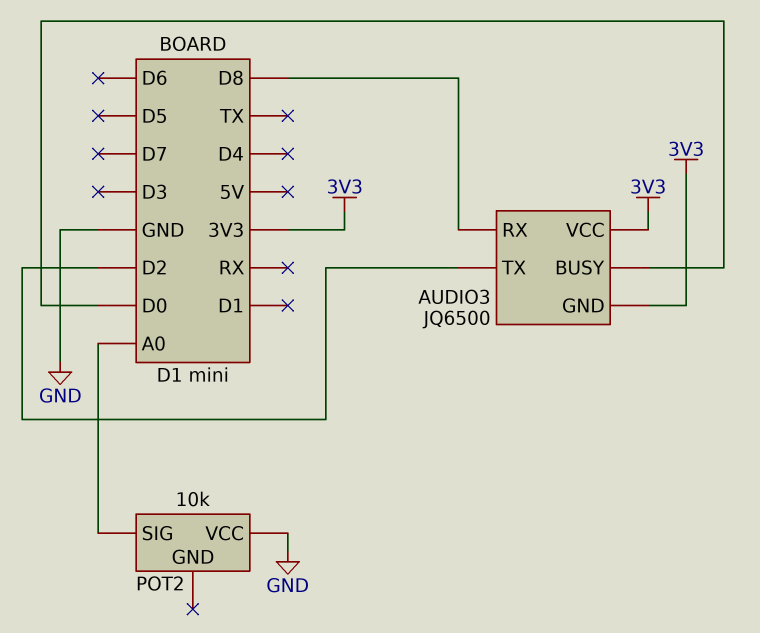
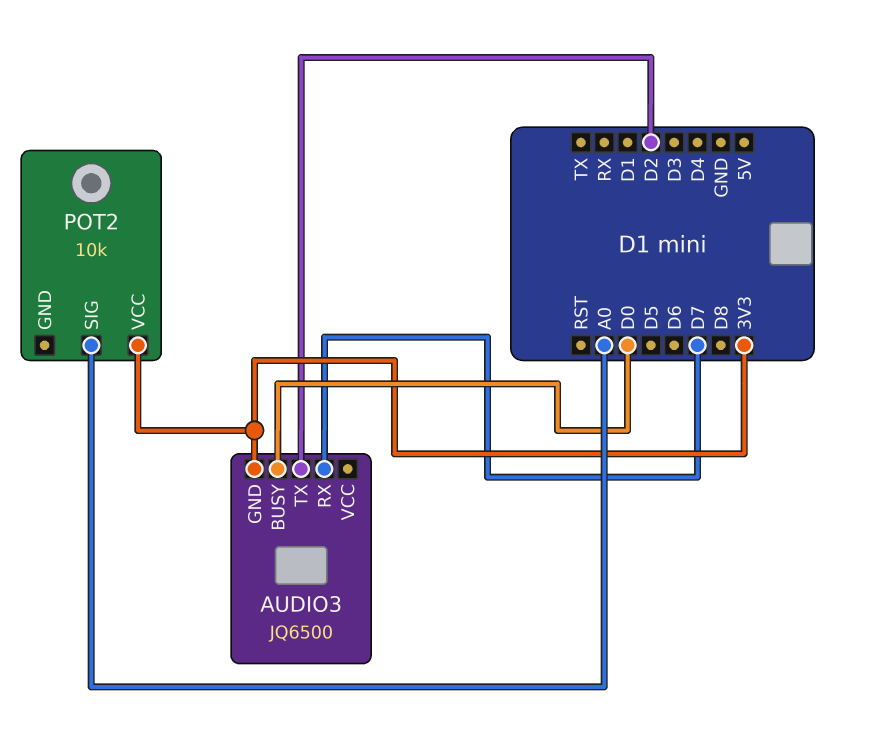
AUDIO3 pin RX: D8 -> D7
AUDIO3 pin VCC: 3V3 -> none
POT2 pin VCC: GND -> 3V3

